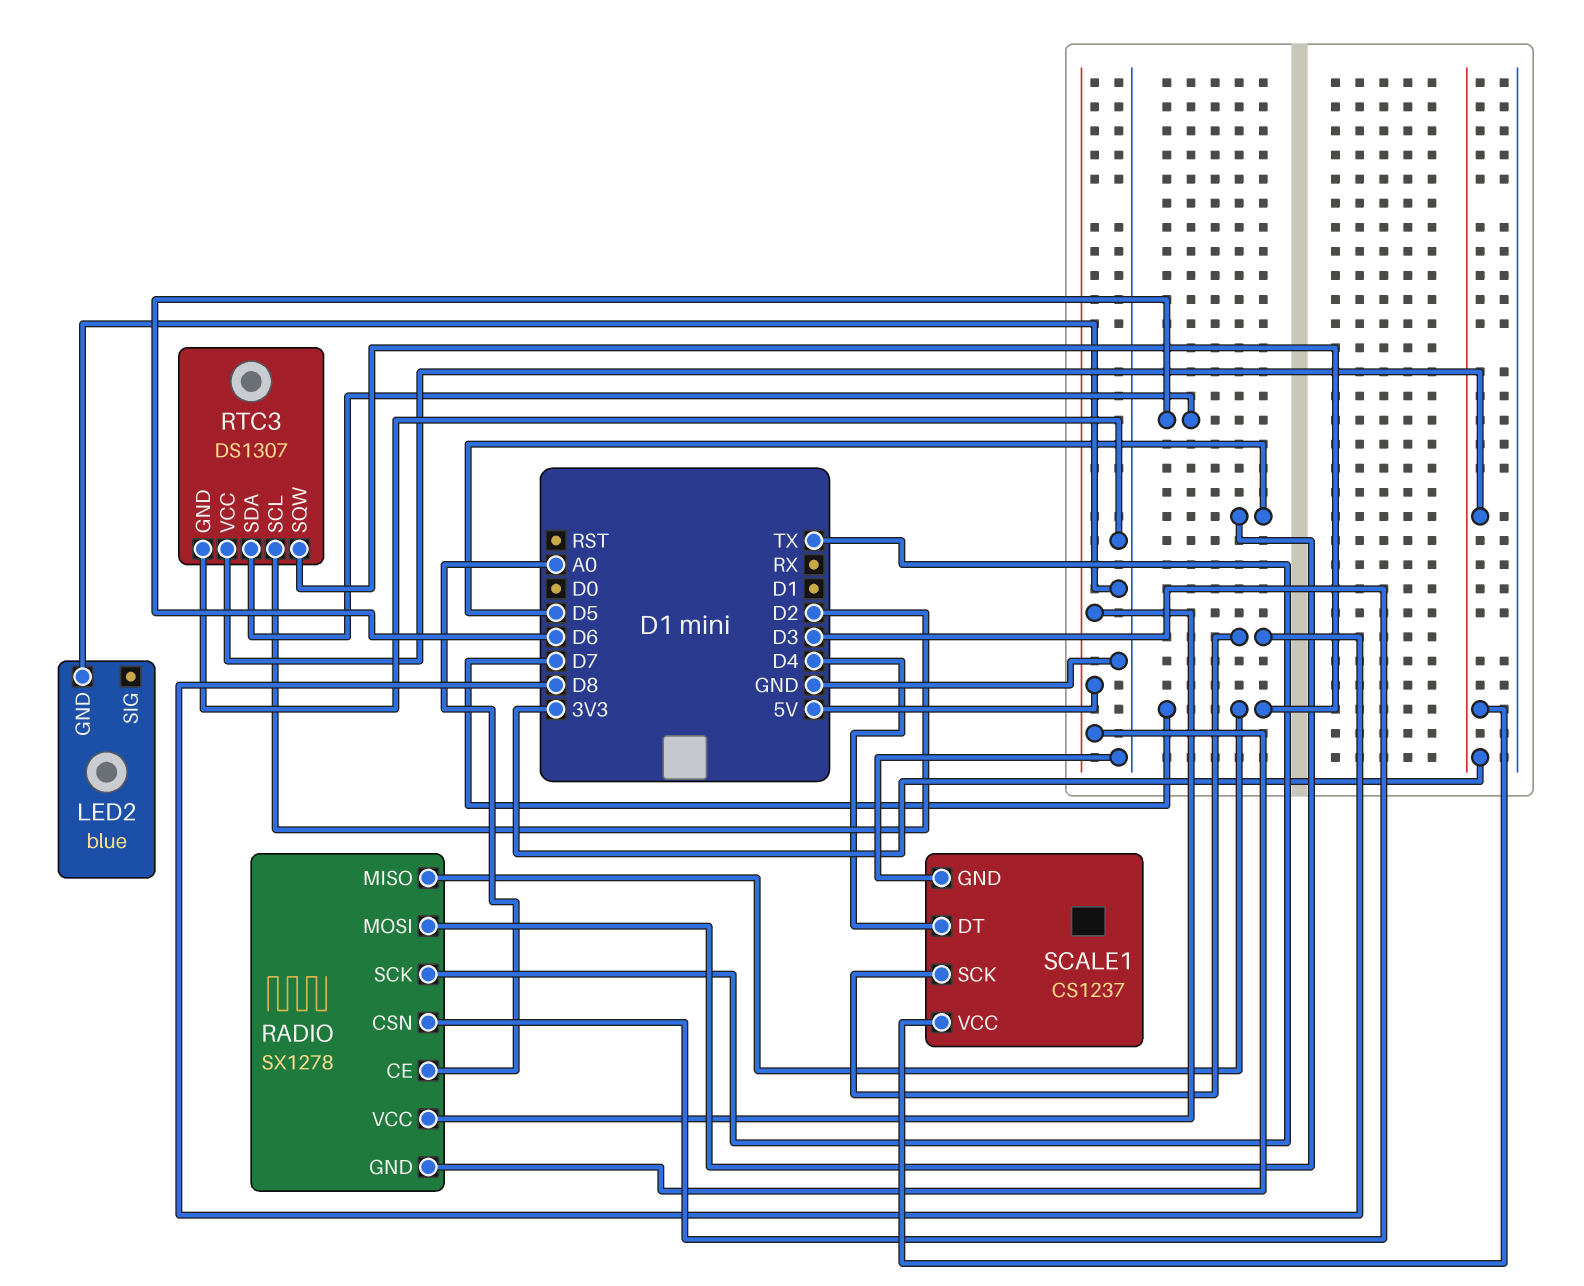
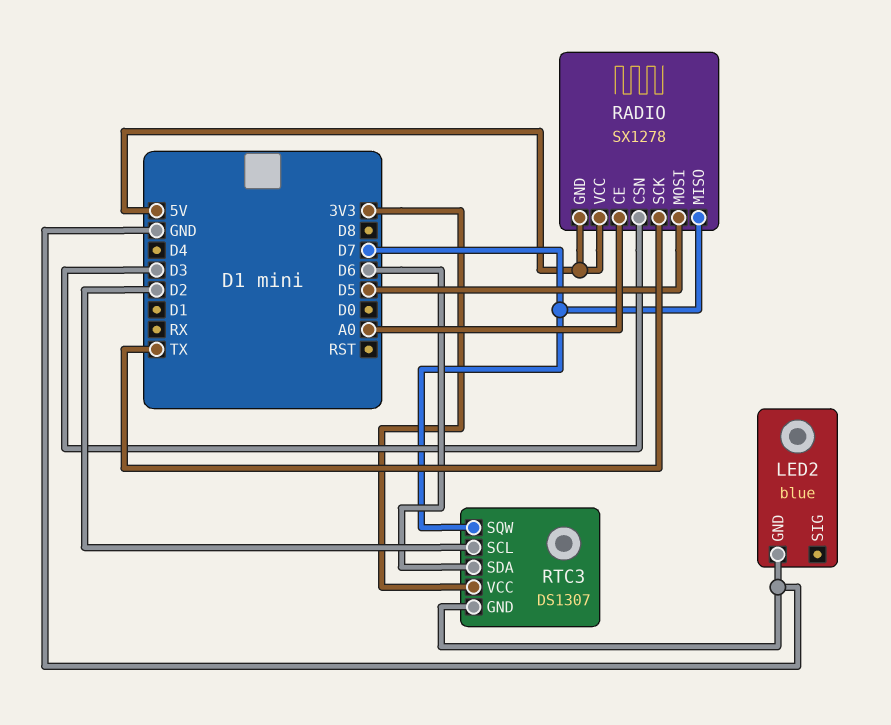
SCALE1: CS1237 -> none
SCALE1 pin DT: D4 -> none
SCALE1 pin GND: GND -> none
SCALE1 pin SCK: D8 -> none
SCALE1 pin VCC: 3V3 -> none

